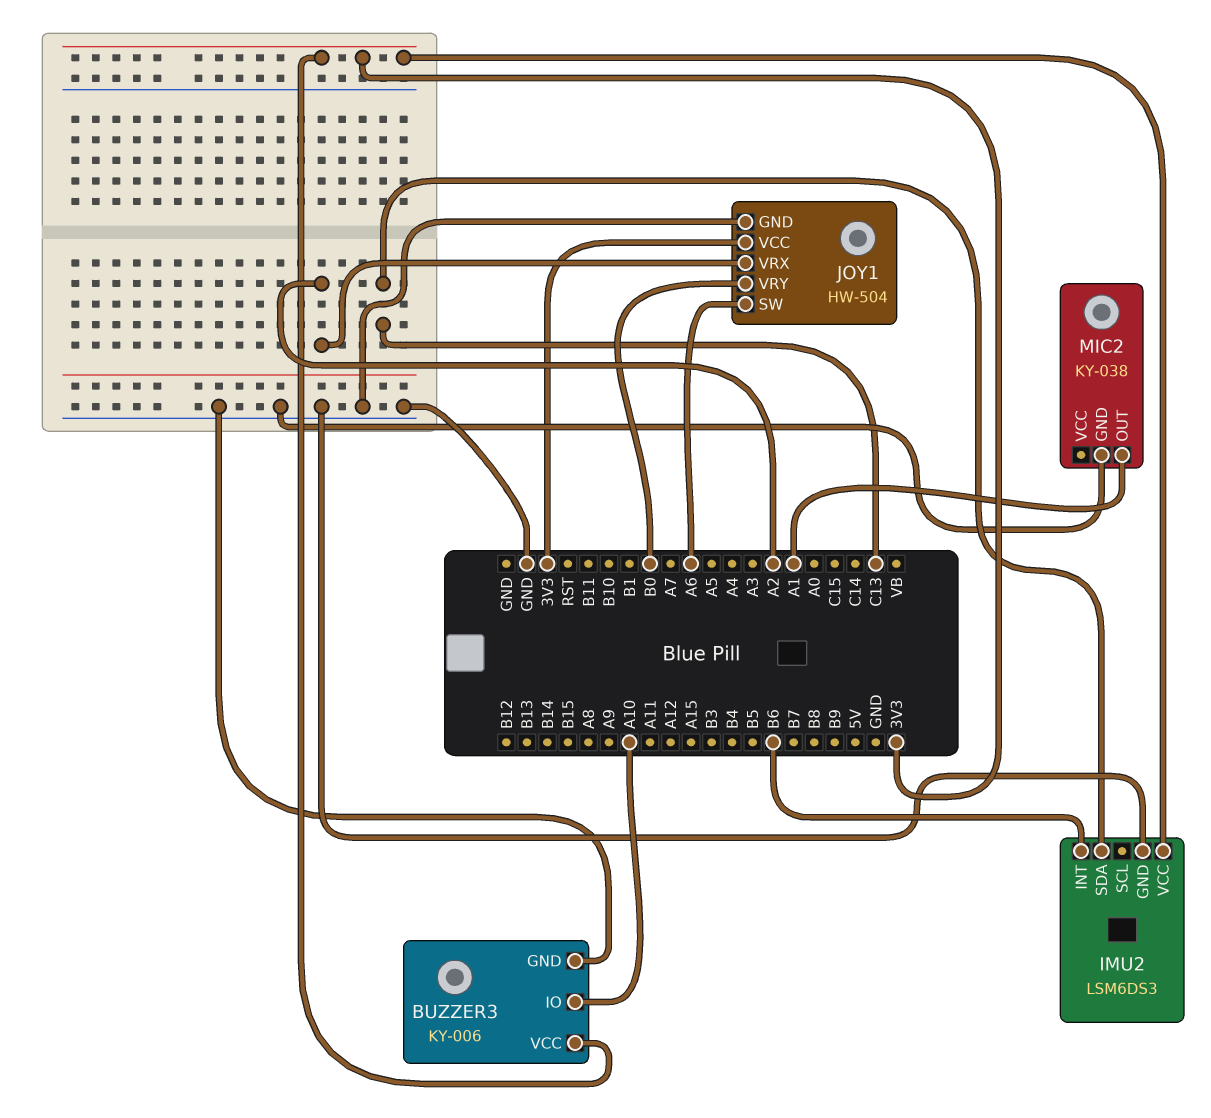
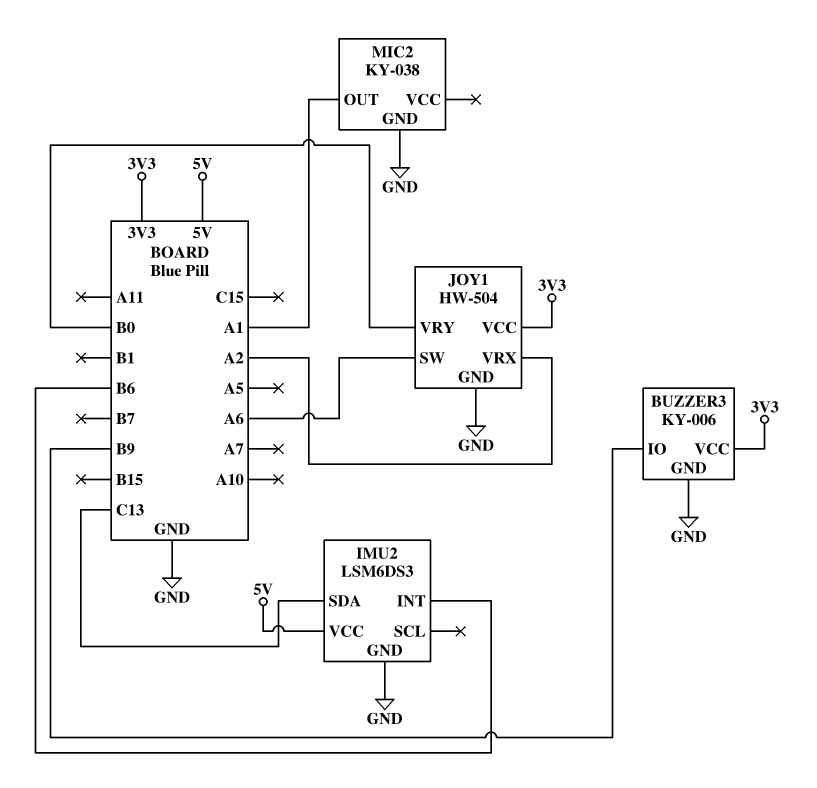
BUZZER3 pin IO: A10 -> B9
IMU2 pin VCC: 3V3 -> 5V

